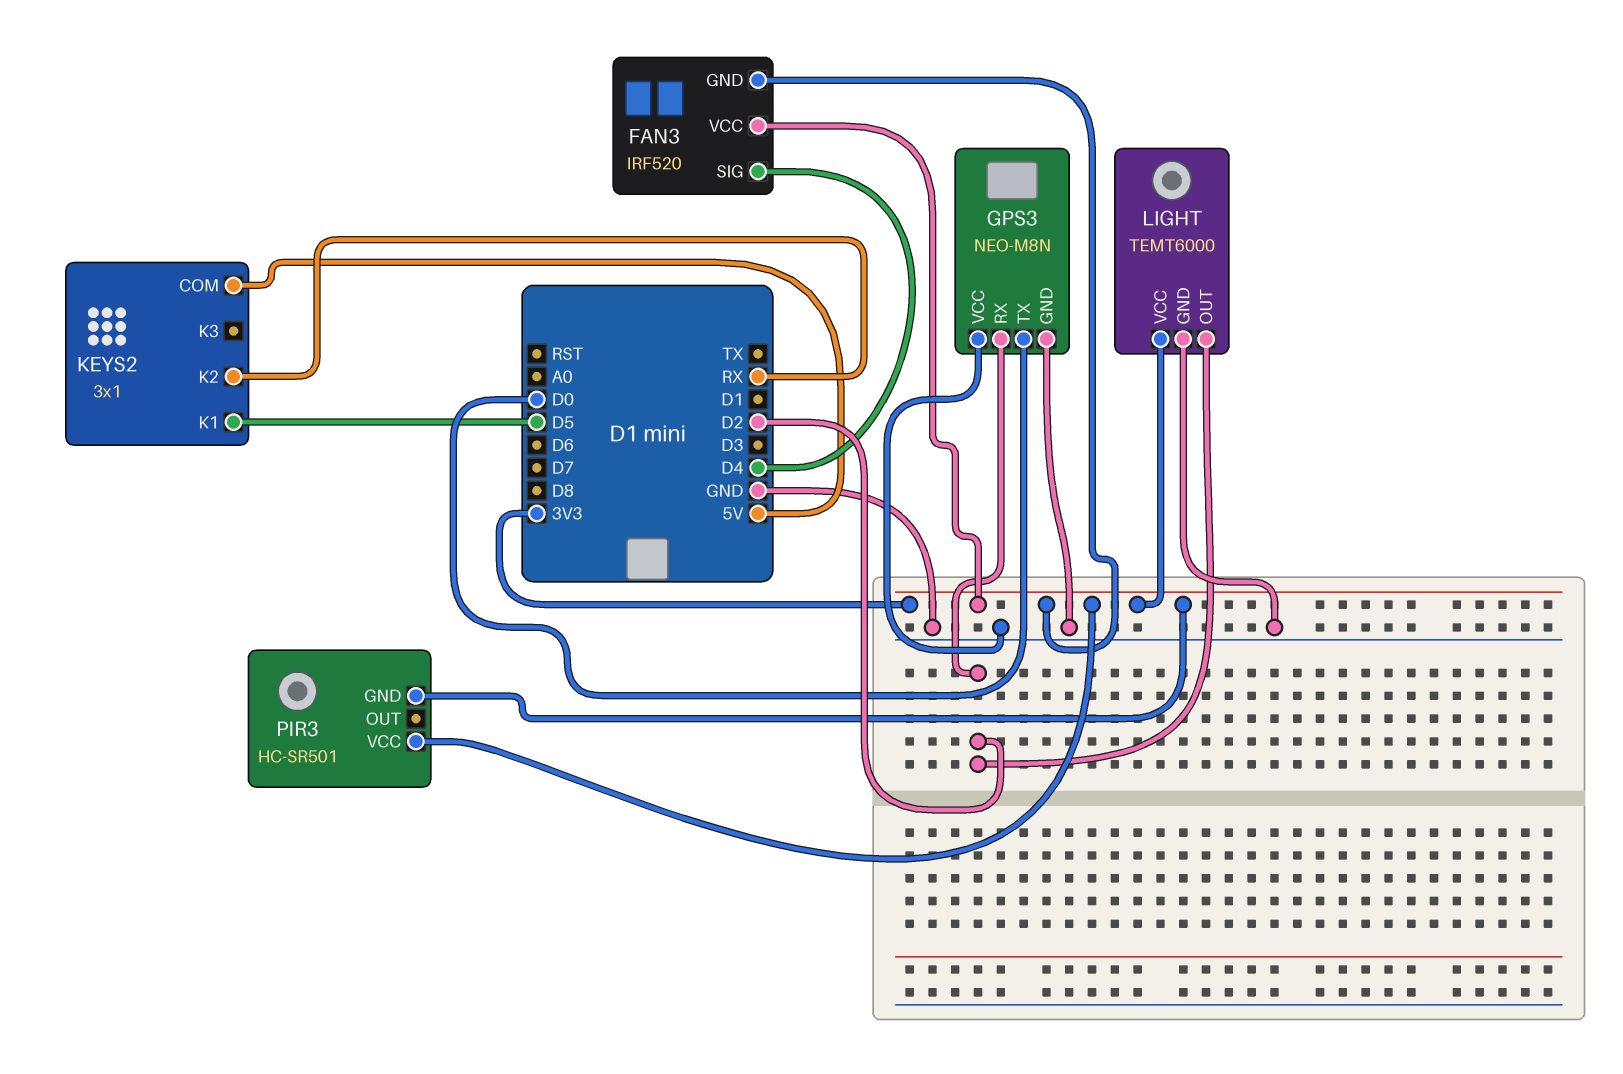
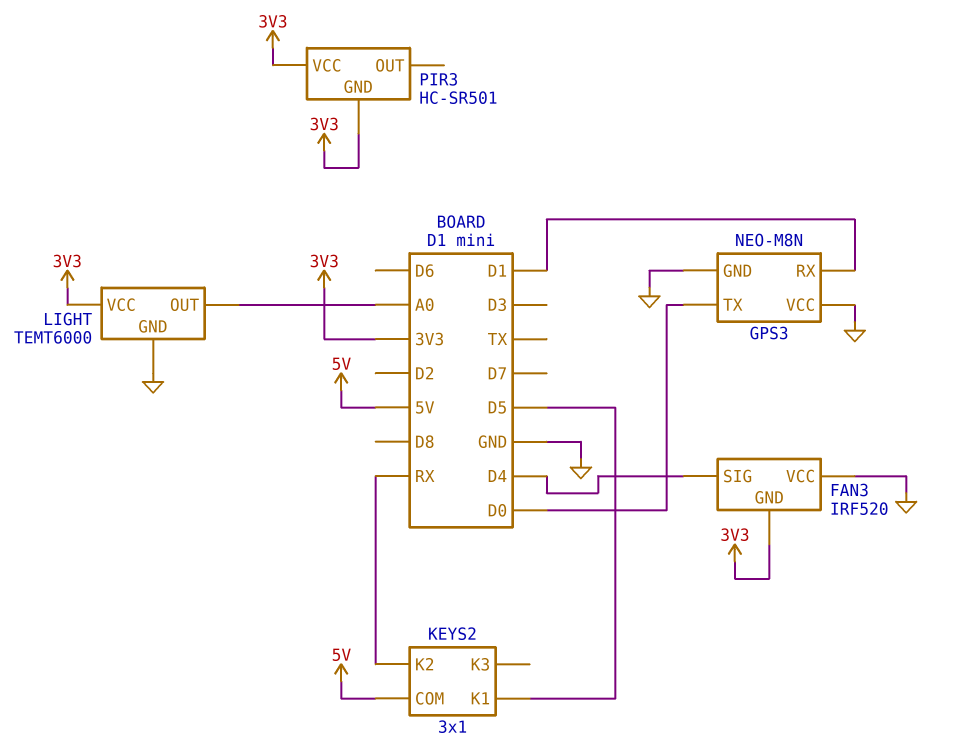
FAN3 pin VCC: 3V3 -> GND
GPS3 pin RX: D2 -> D1
LIGHT pin OUT: D2 -> A0

